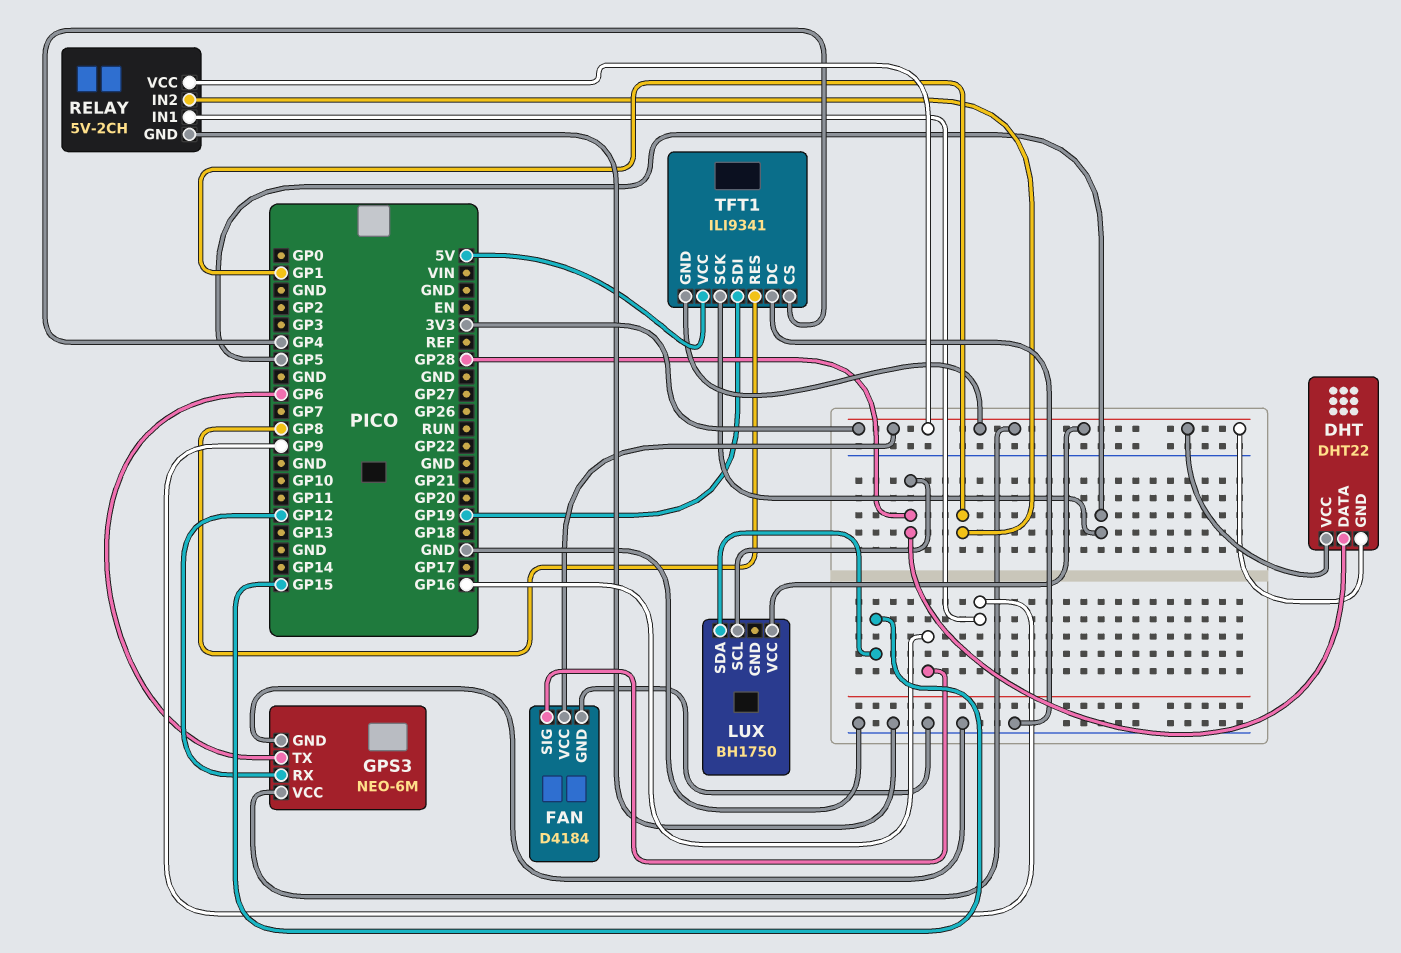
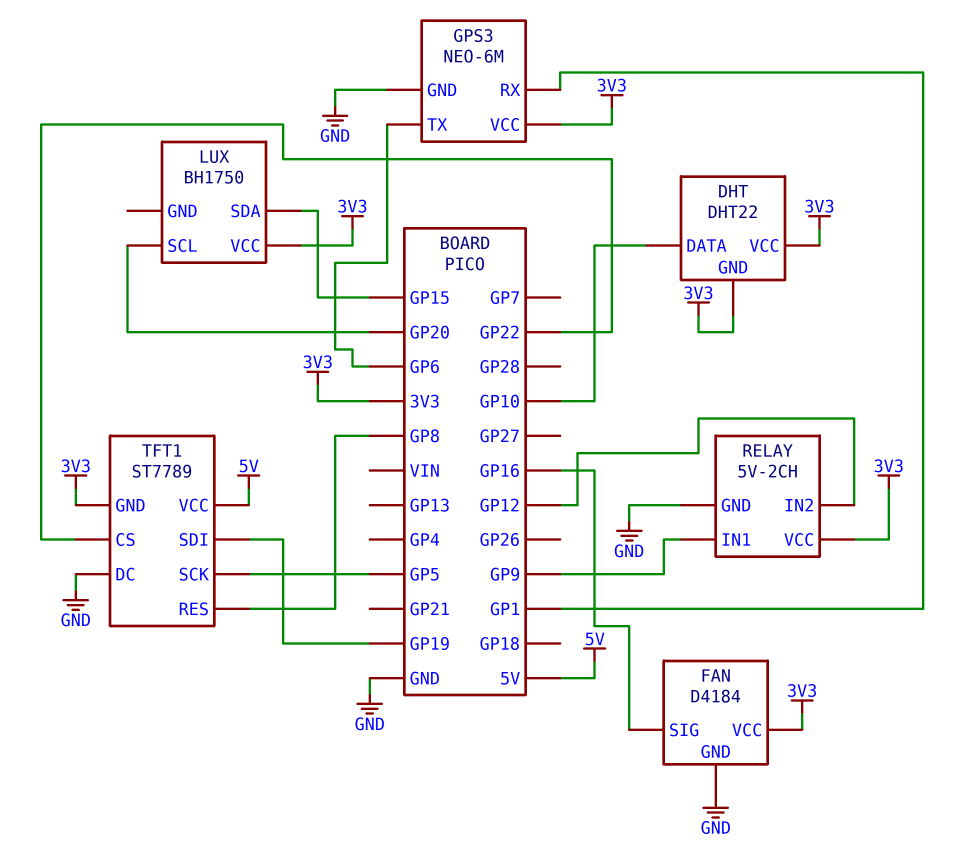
DHT pin DATA: GP28 -> GP10
GPS3 pin RX: GP12 -> GP1
LUX pin SCL: GP28 -> GP20
RELAY pin IN2: GP1 -> GP12
TFT1: ILI9341 -> ST7789
TFT1 pin CS: GP4 -> GP22

